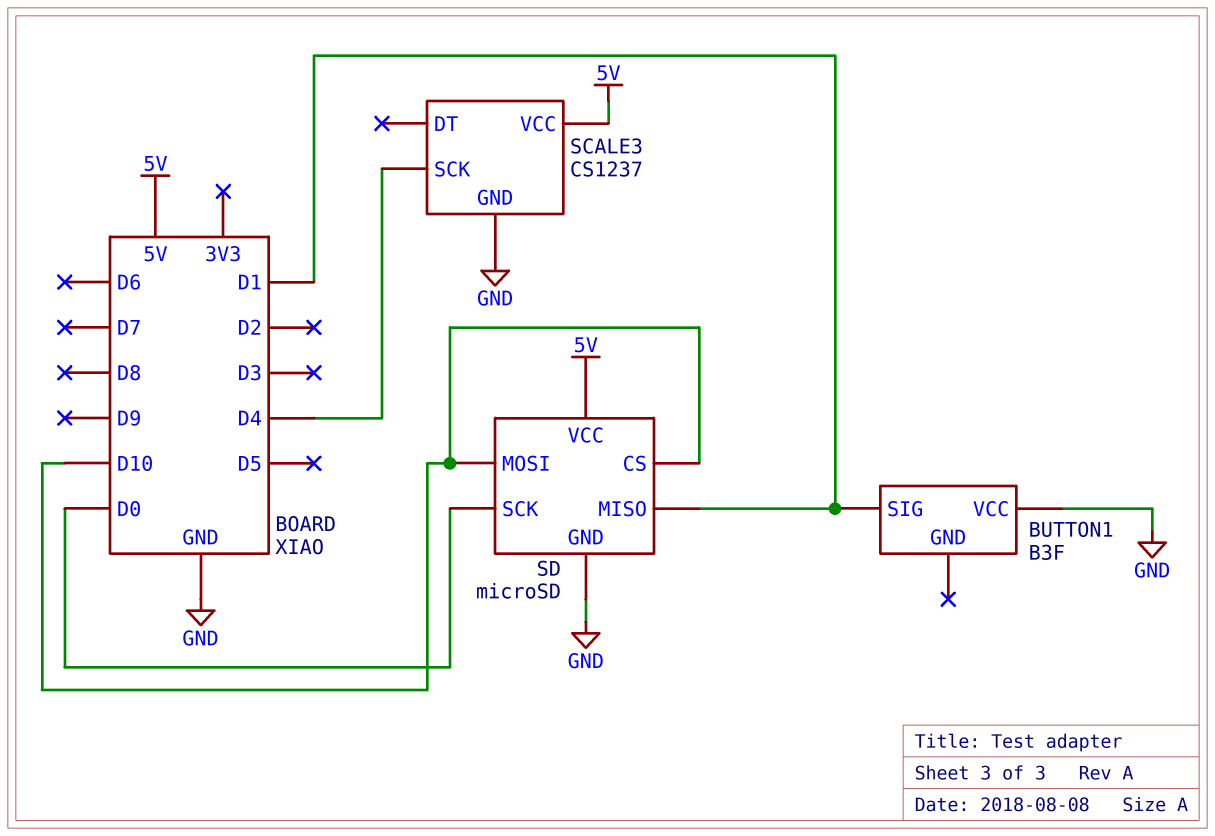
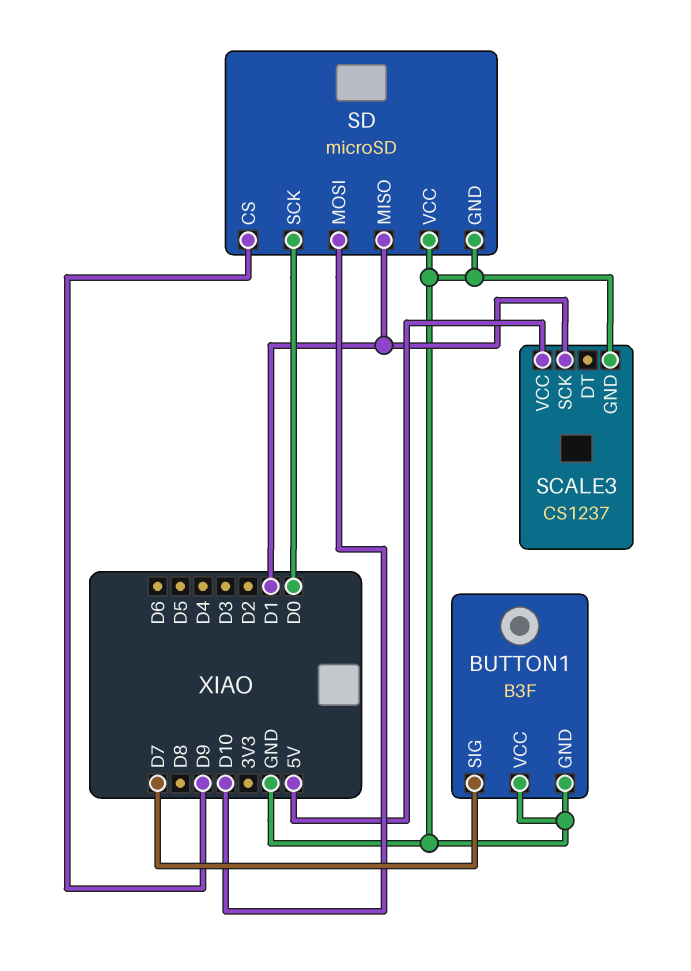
BUTTON1 pin GND: none -> GND
BUTTON1 pin SIG: D1 -> D7
SCALE3 pin SCK: D4 -> D1
SD pin CS: D10 -> D9
SD pin VCC: 5V -> GND

